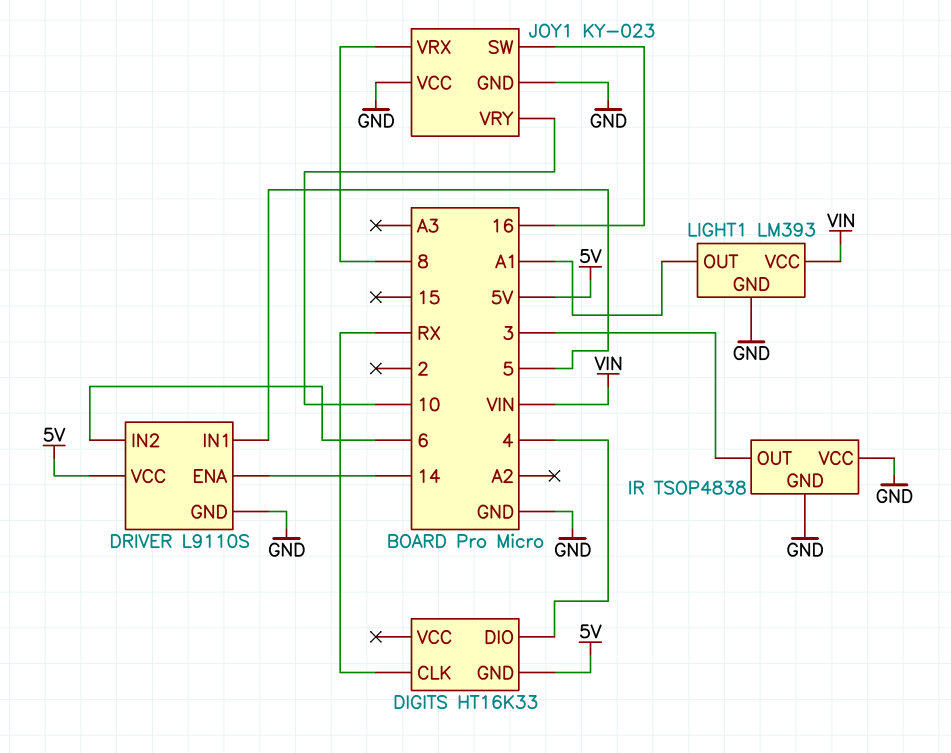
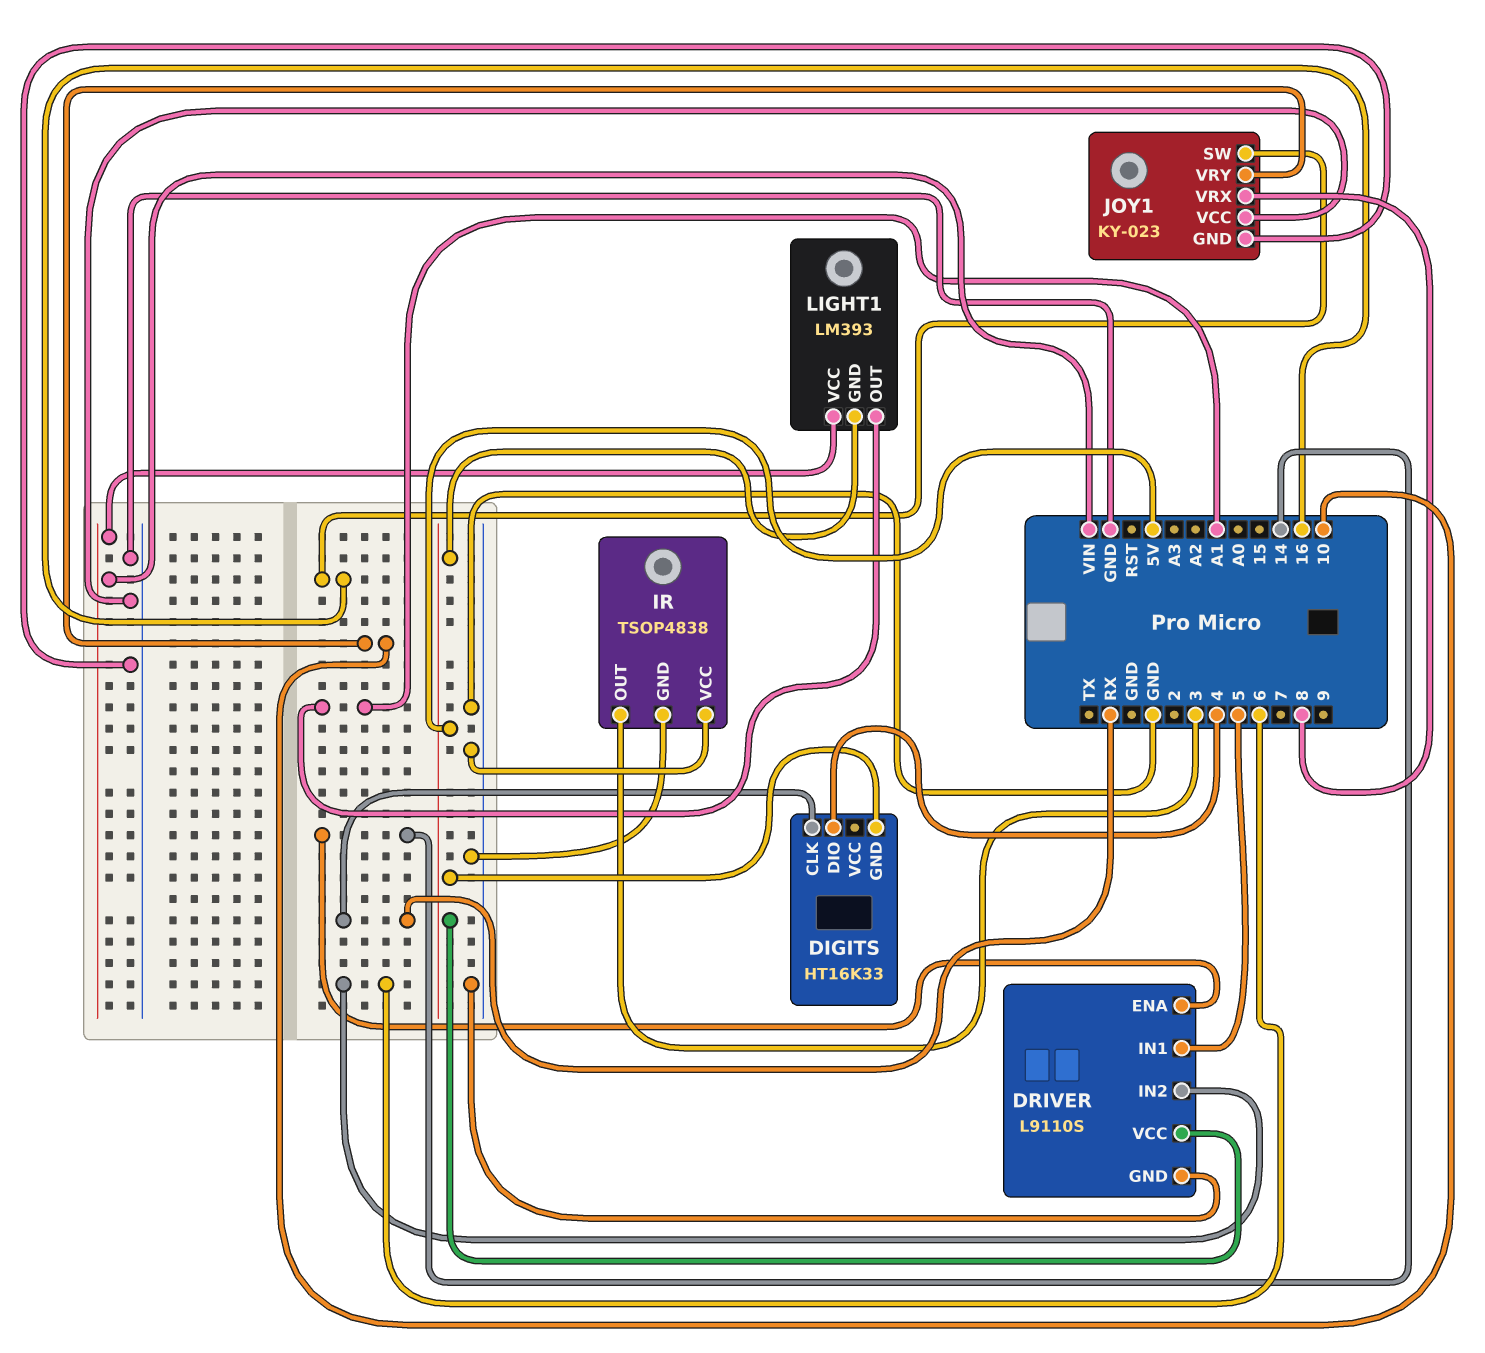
LIGHT1 pin GND: GND -> 5V

